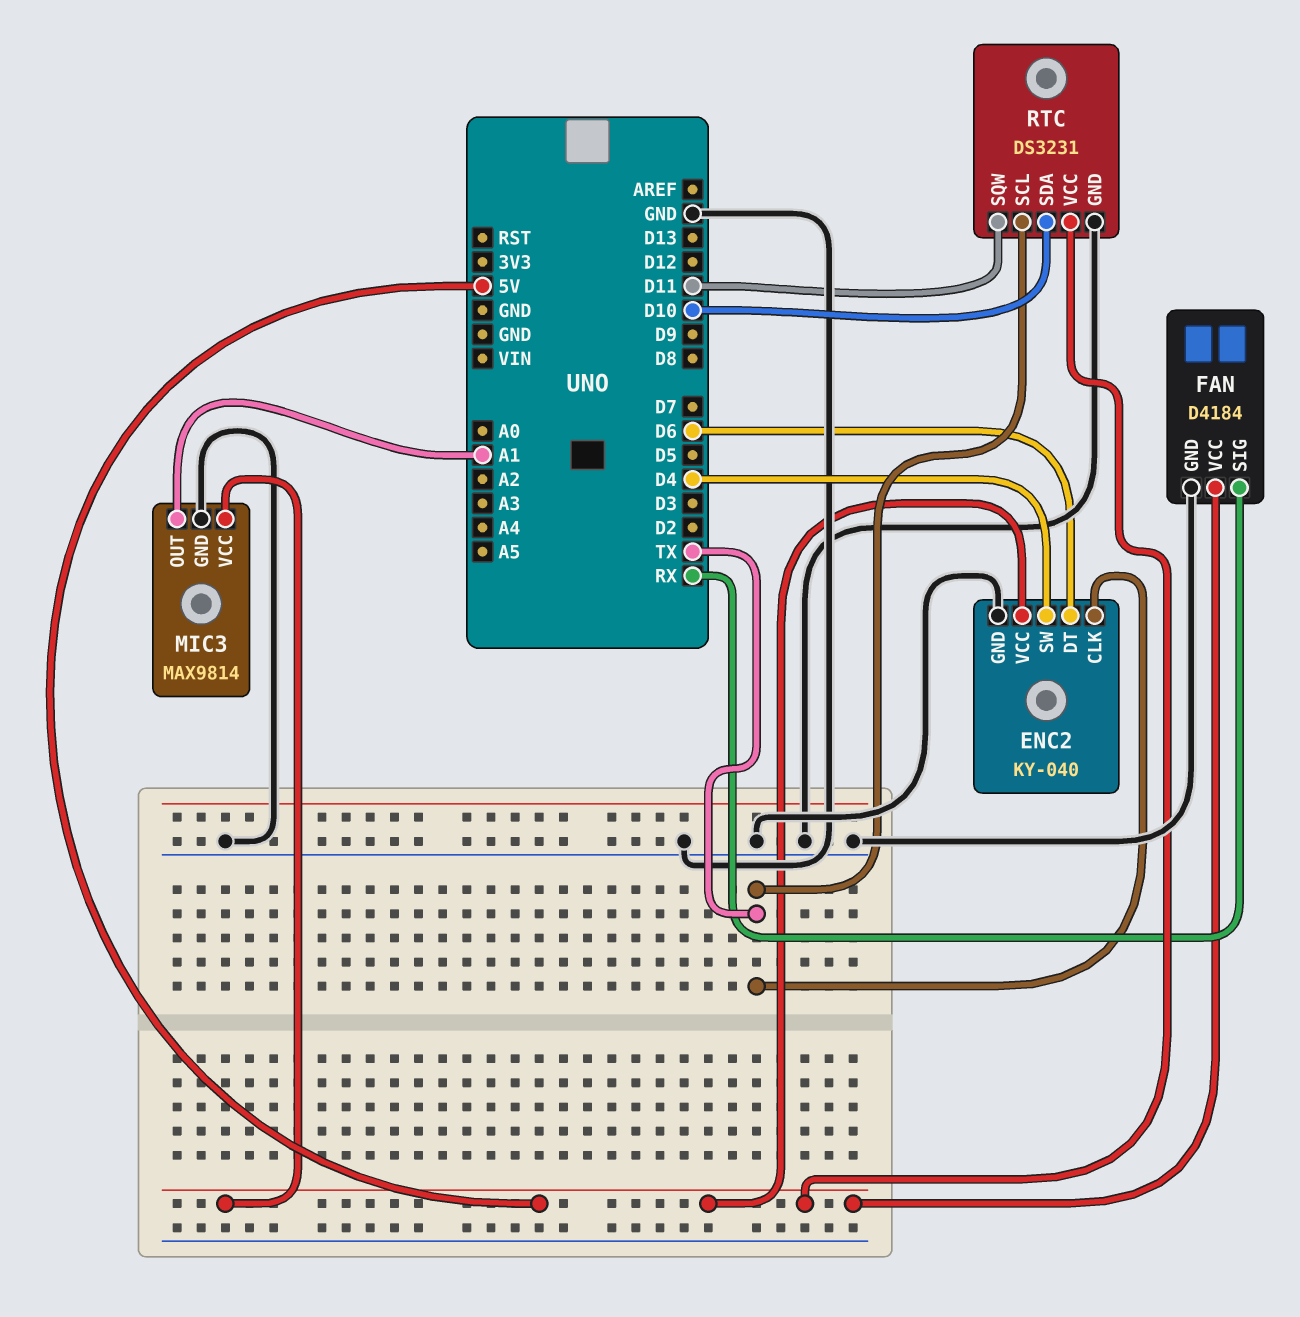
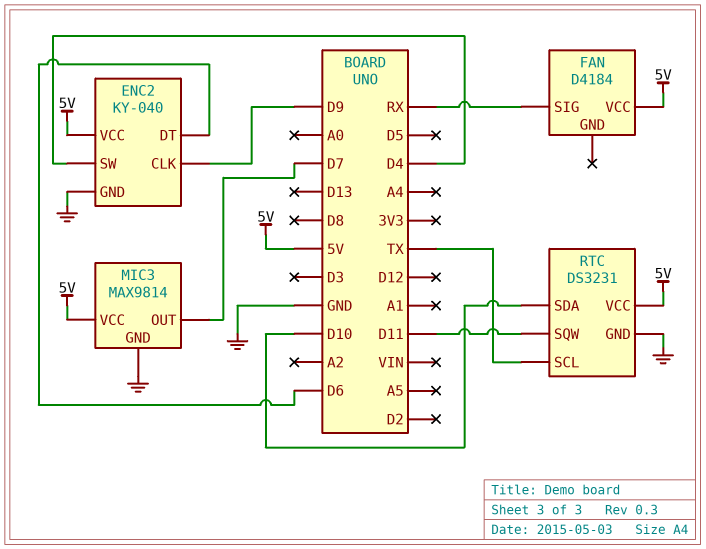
ENC2 pin CLK: TX -> D9
FAN pin GND: GND -> none
MIC3 pin OUT: A1 -> D7

